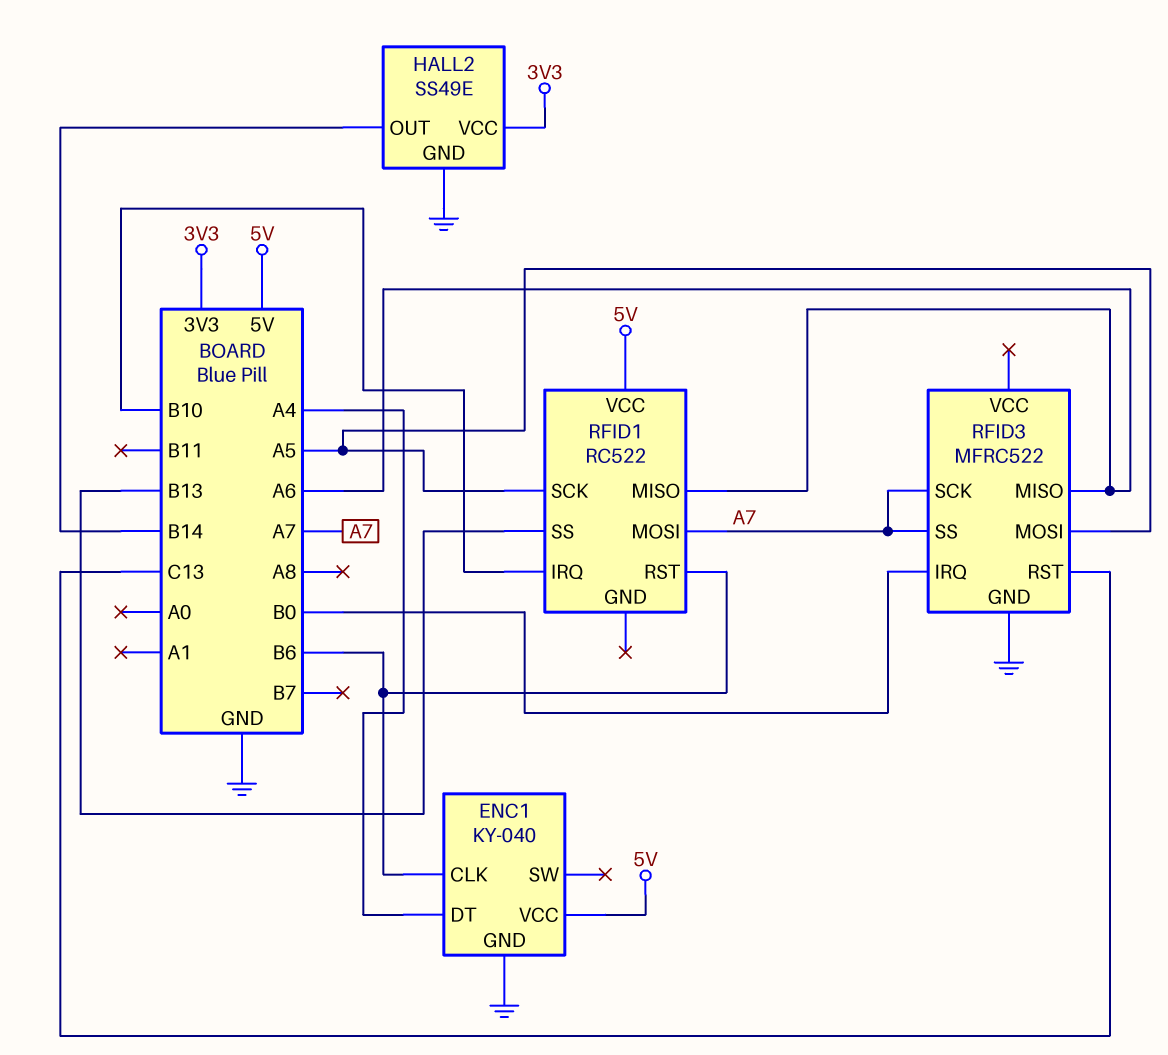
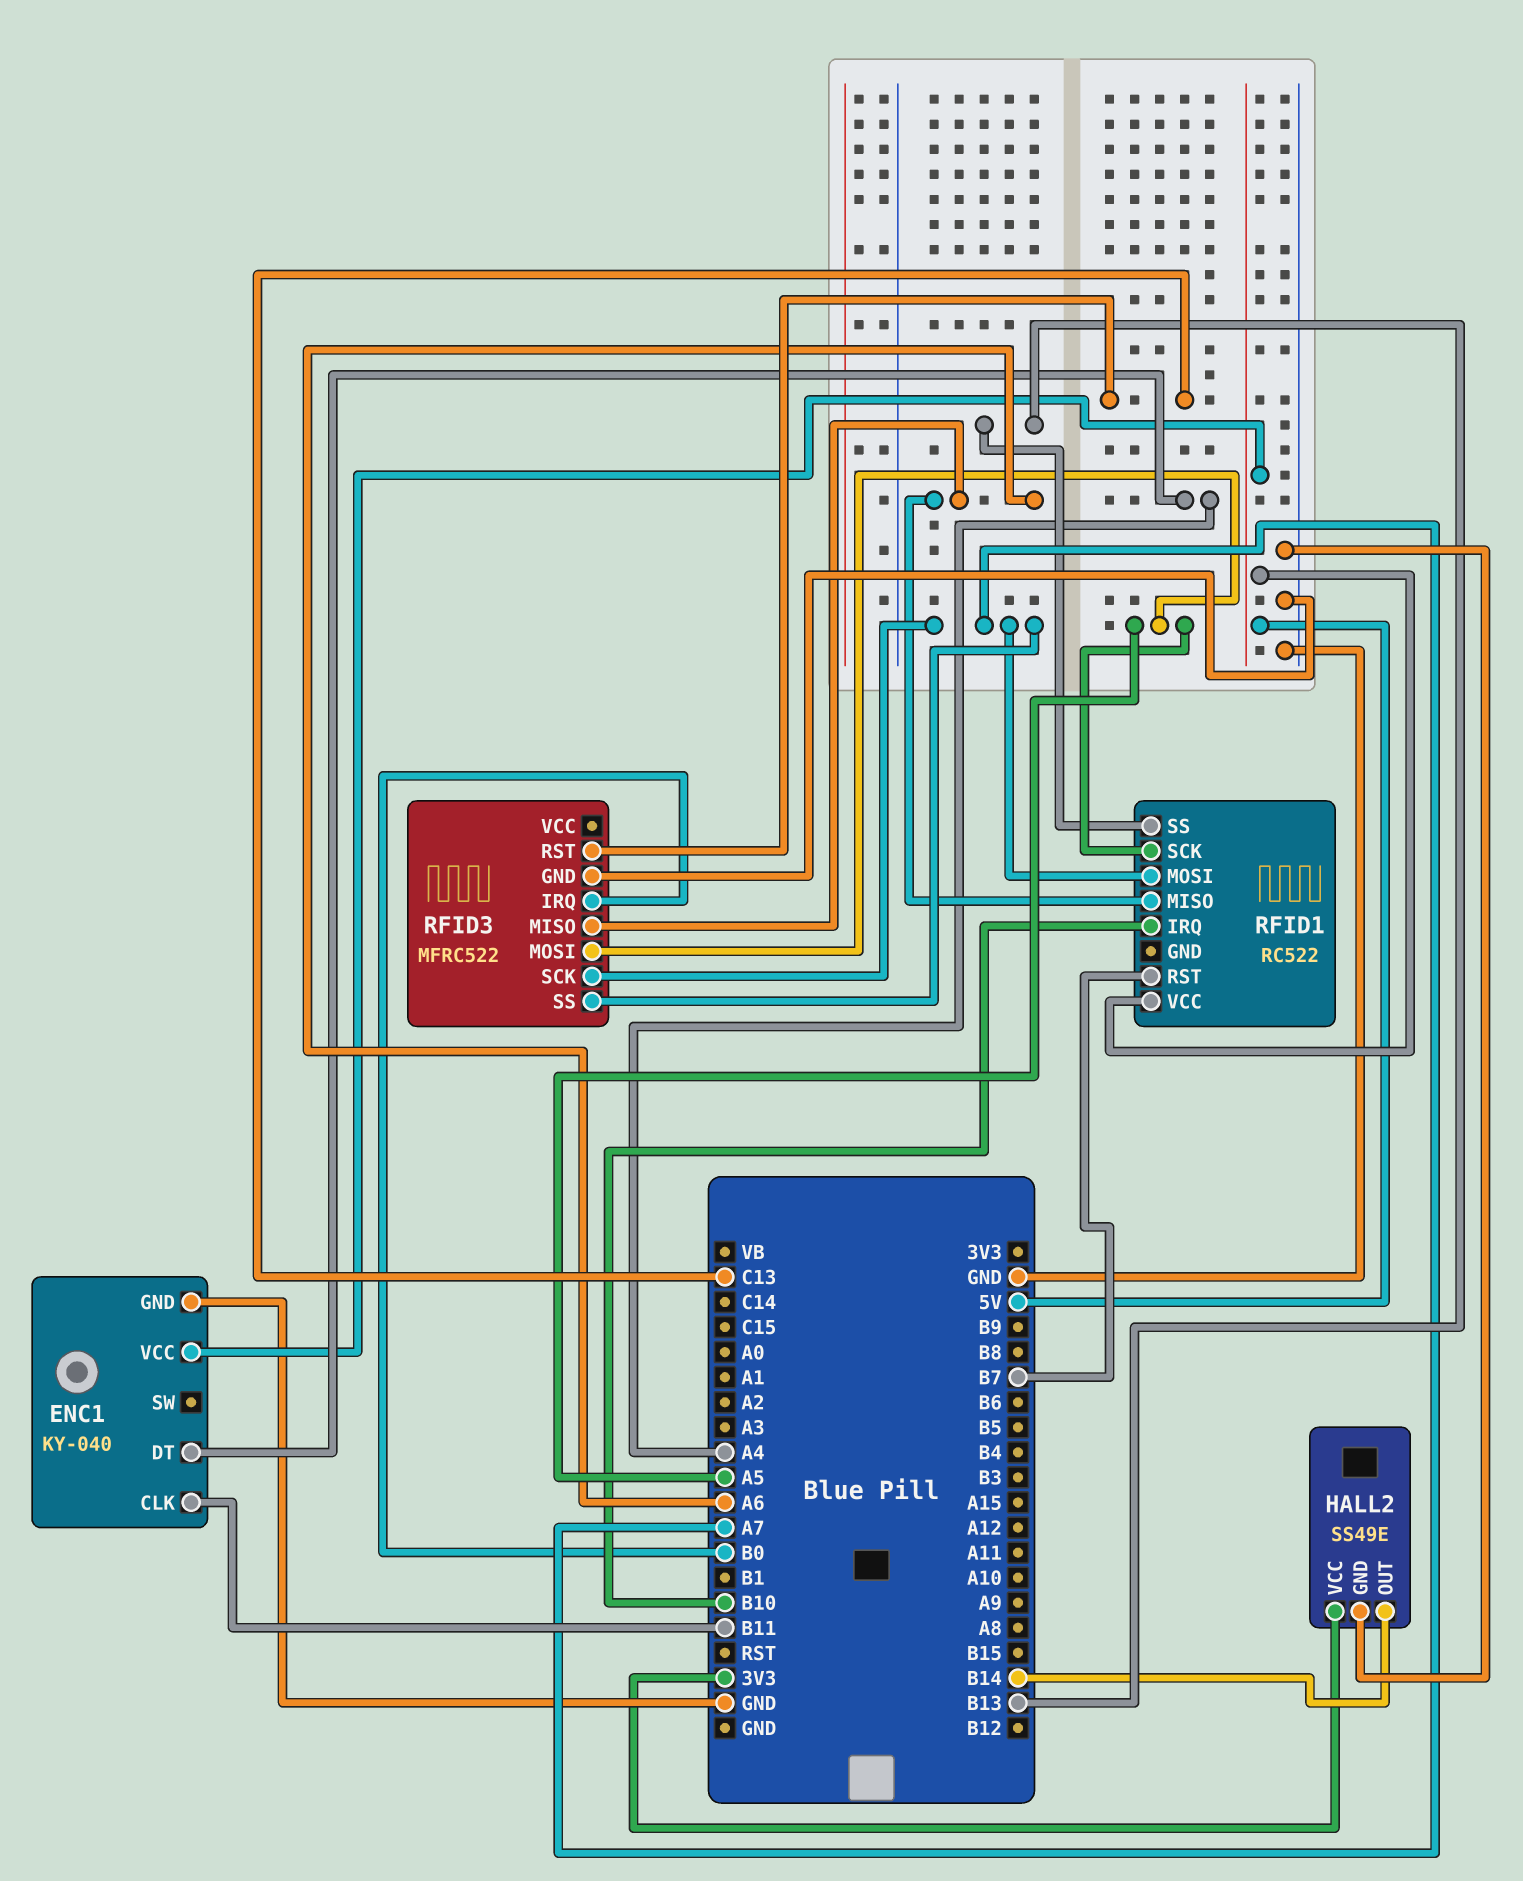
ENC1 pin CLK: B6 -> B11
RFID1 pin RST: B6 -> B7

